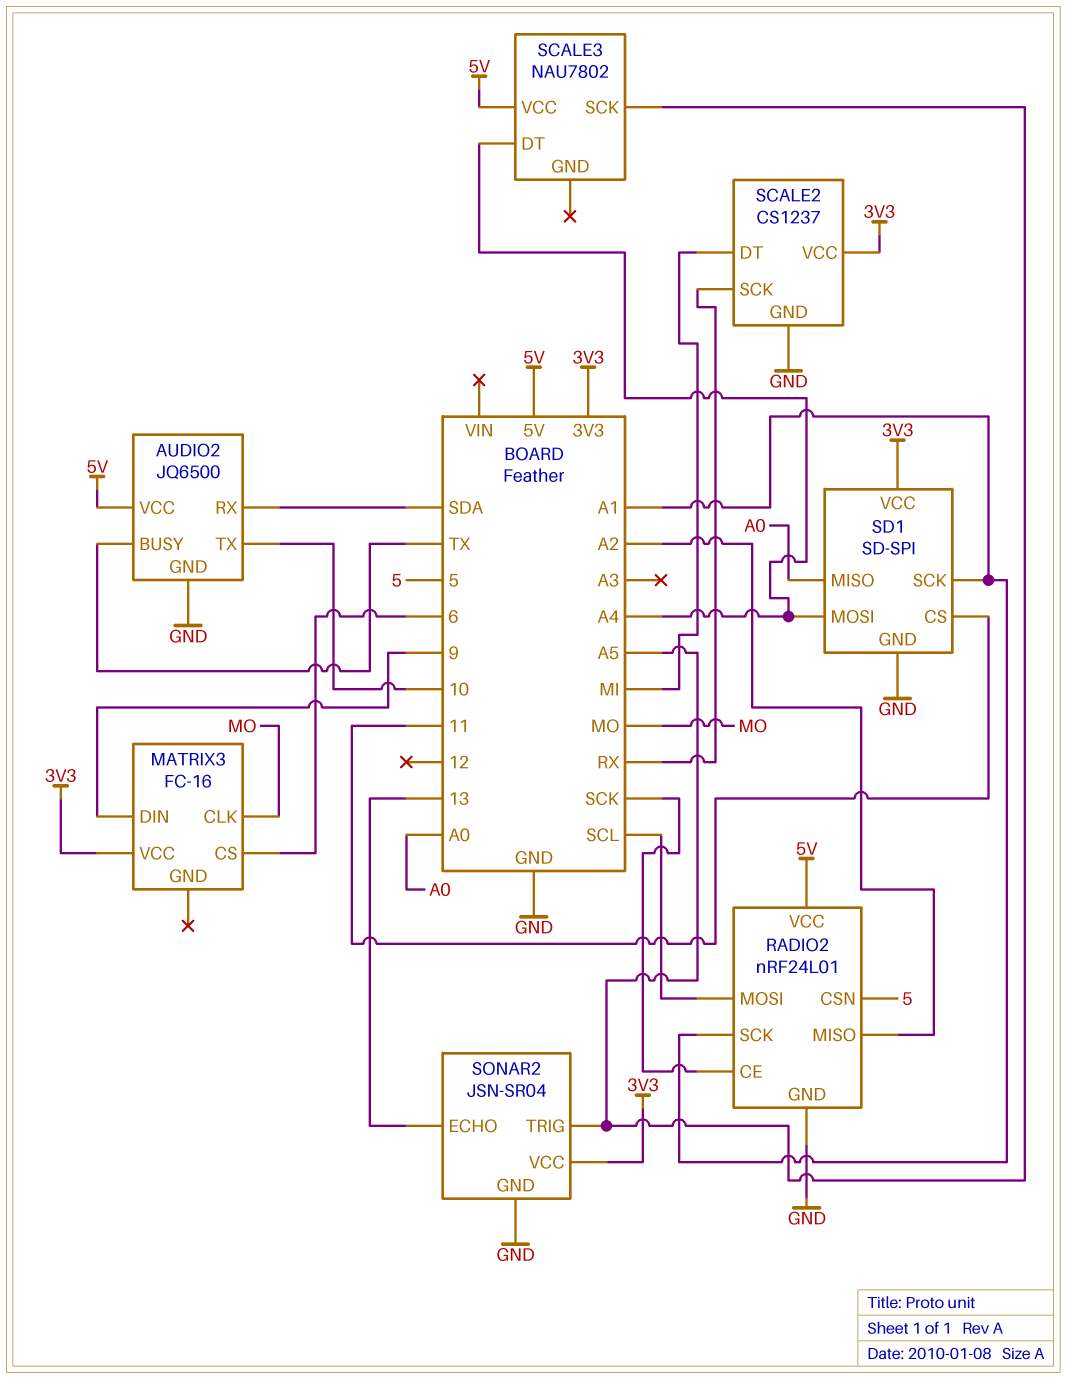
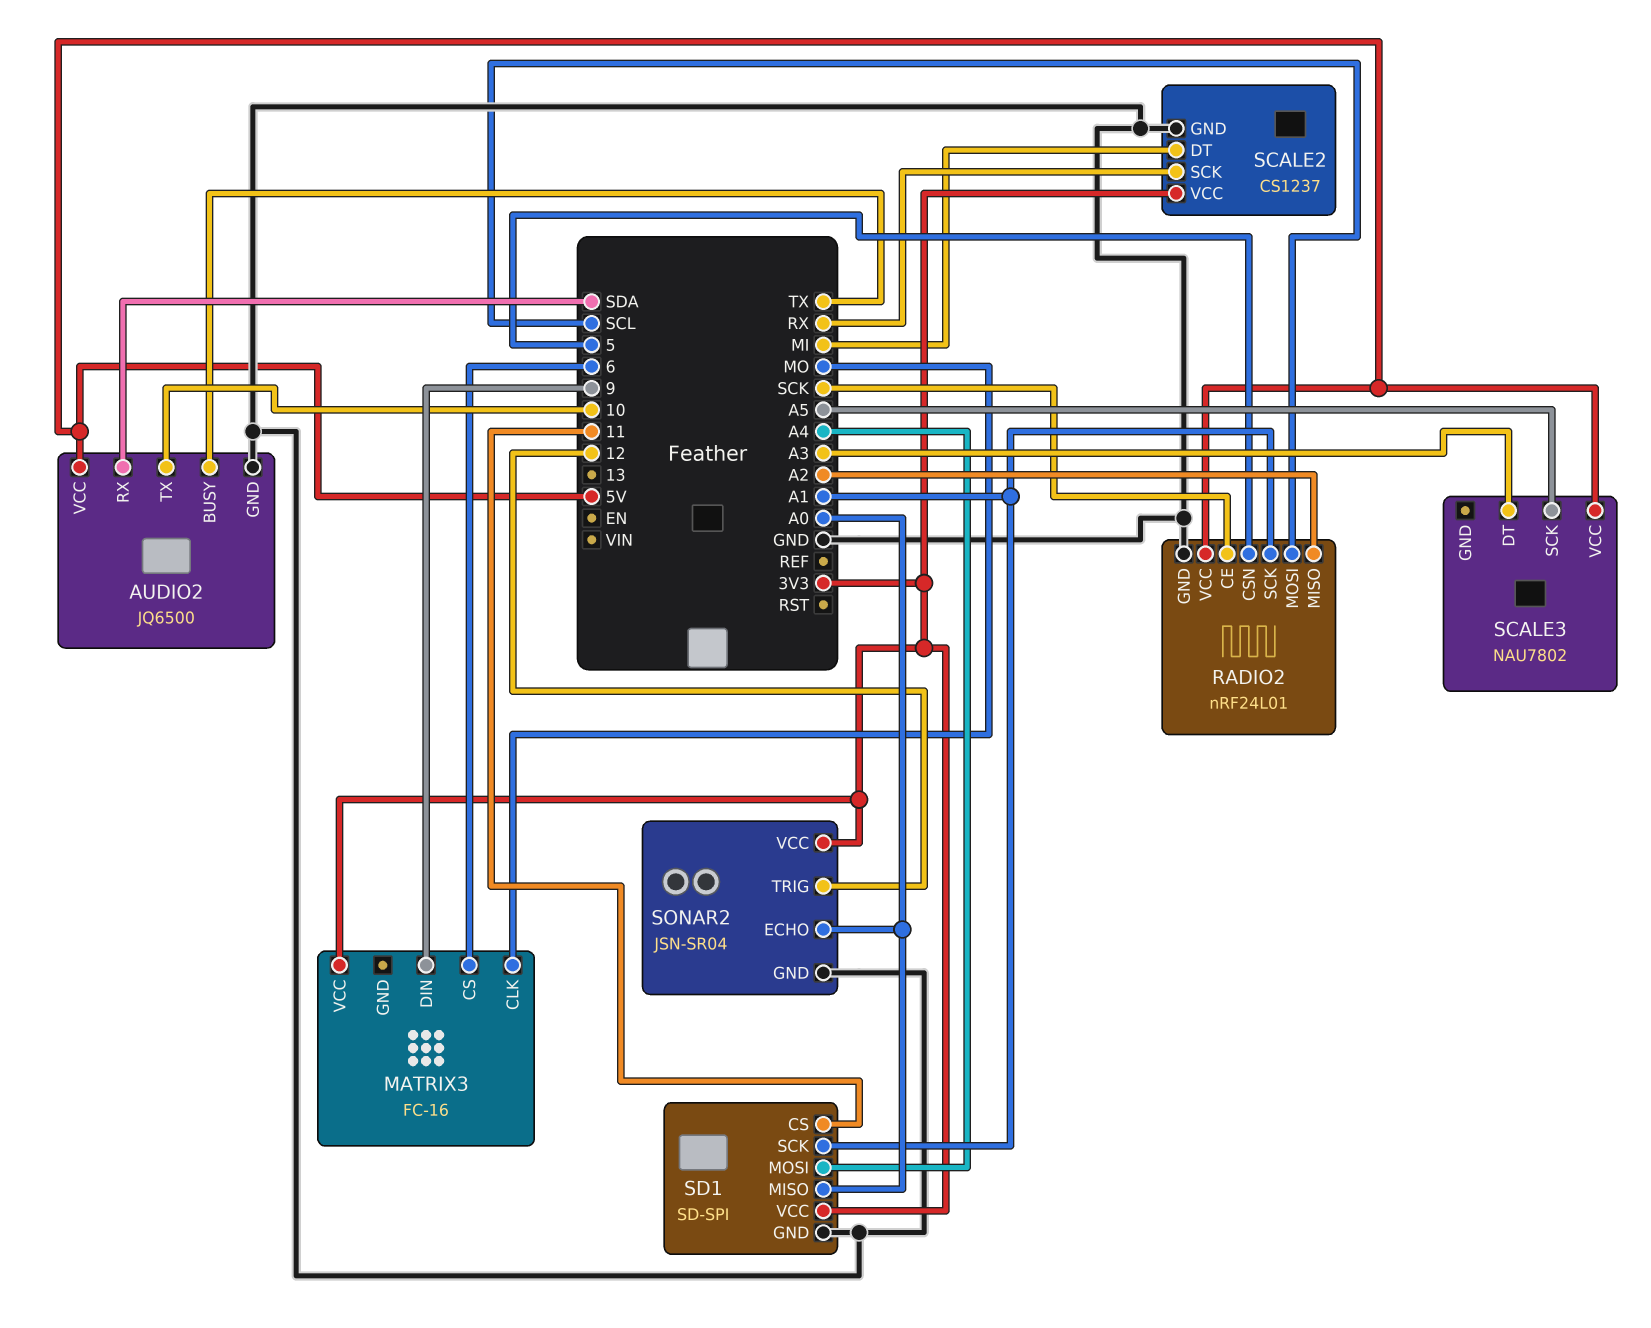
SCALE3 pin DT: A4 -> A3
SONAR2 pin ECHO: 13 -> A0
SONAR2 pin TRIG: A5 -> 12

